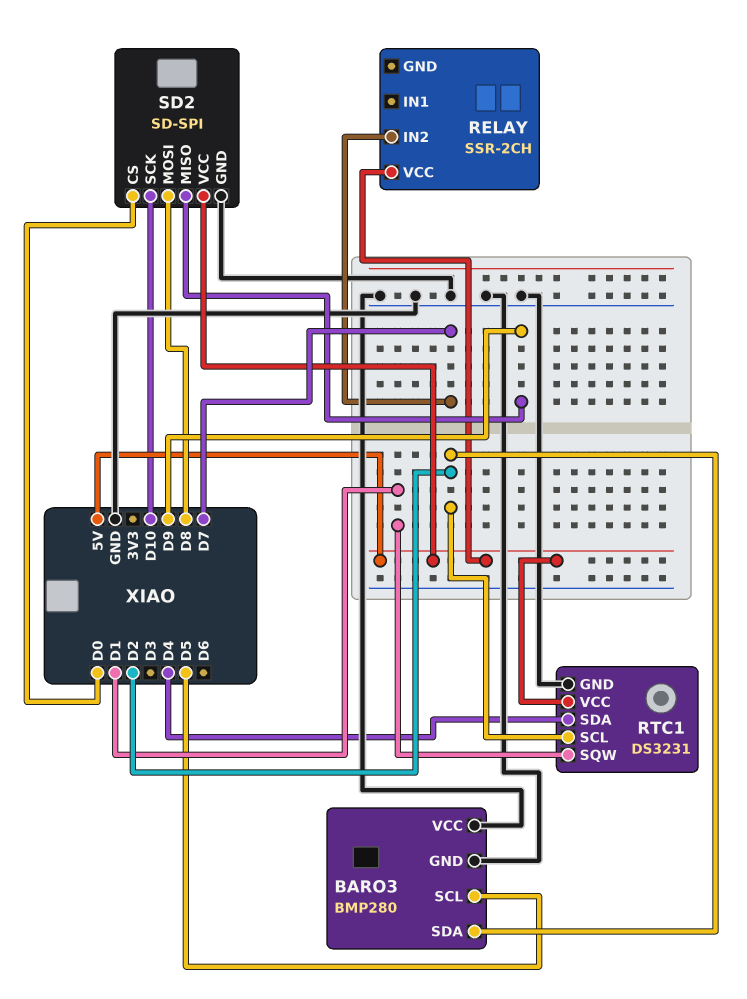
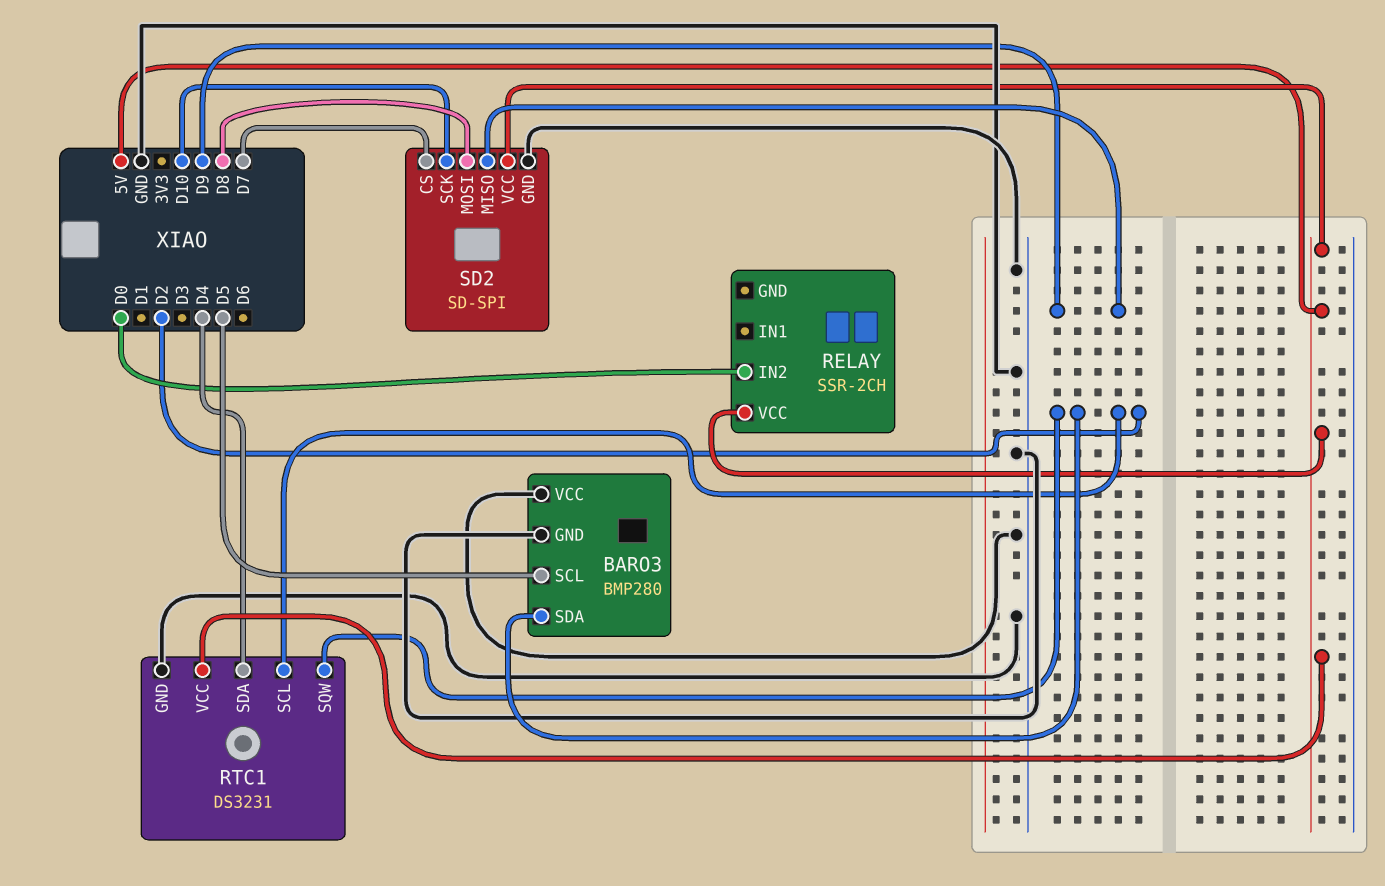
RELAY pin IN2: D7 -> D0
RTC1 pin SQW: D1 -> D2
SD2 pin CS: D0 -> D7

